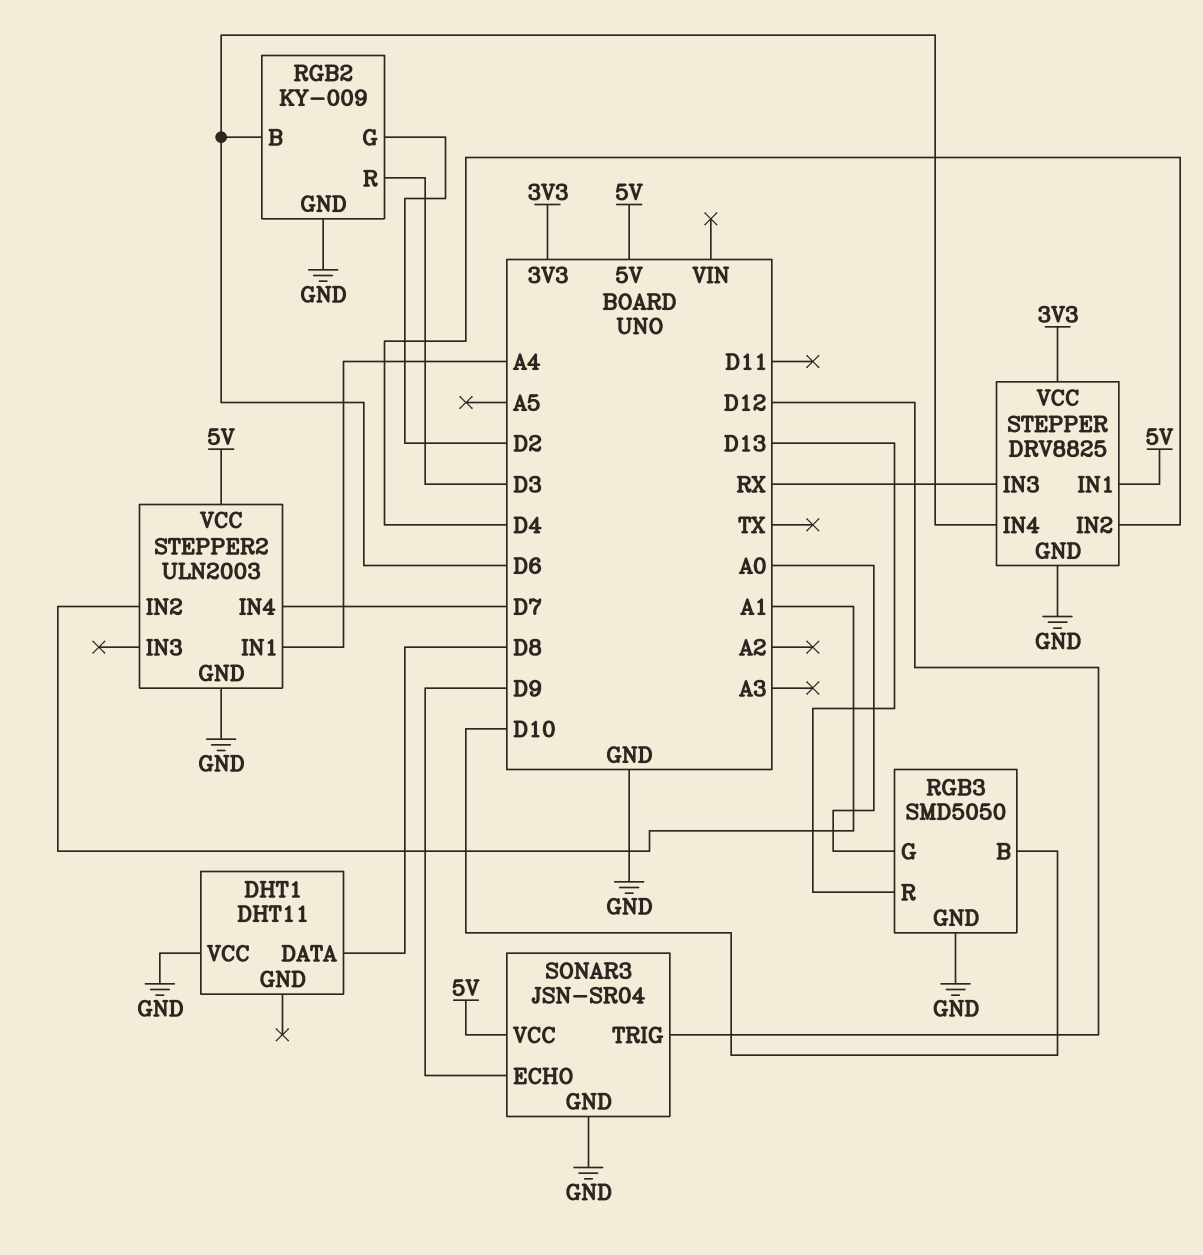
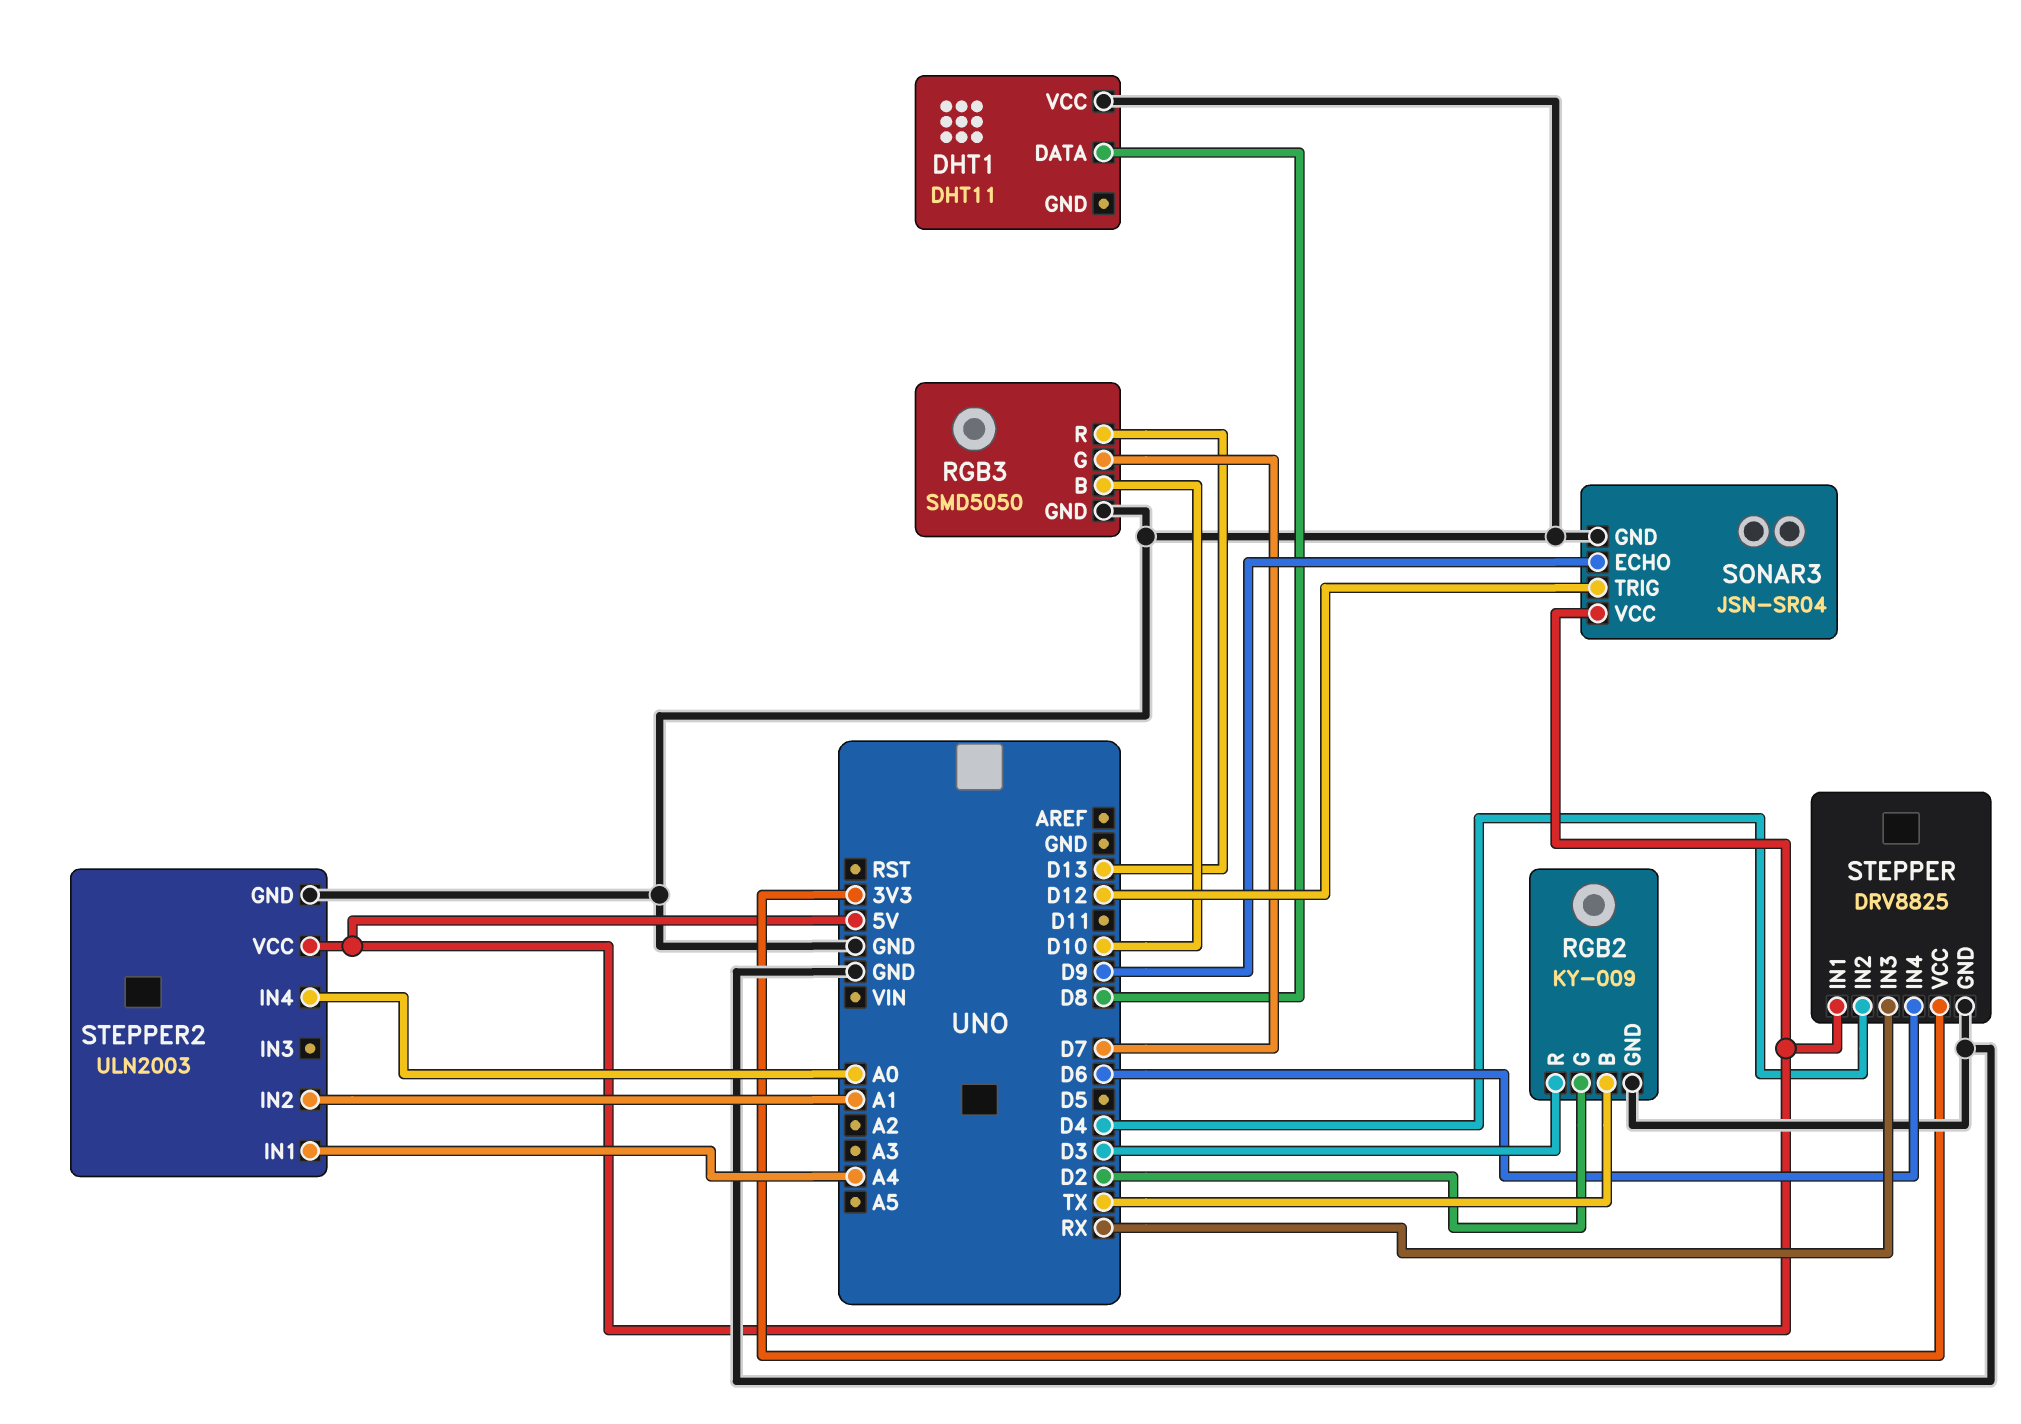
RGB2 pin B: D6 -> TX
RGB3 pin G: A0 -> D7
STEPPER2 pin IN4: D7 -> A0

